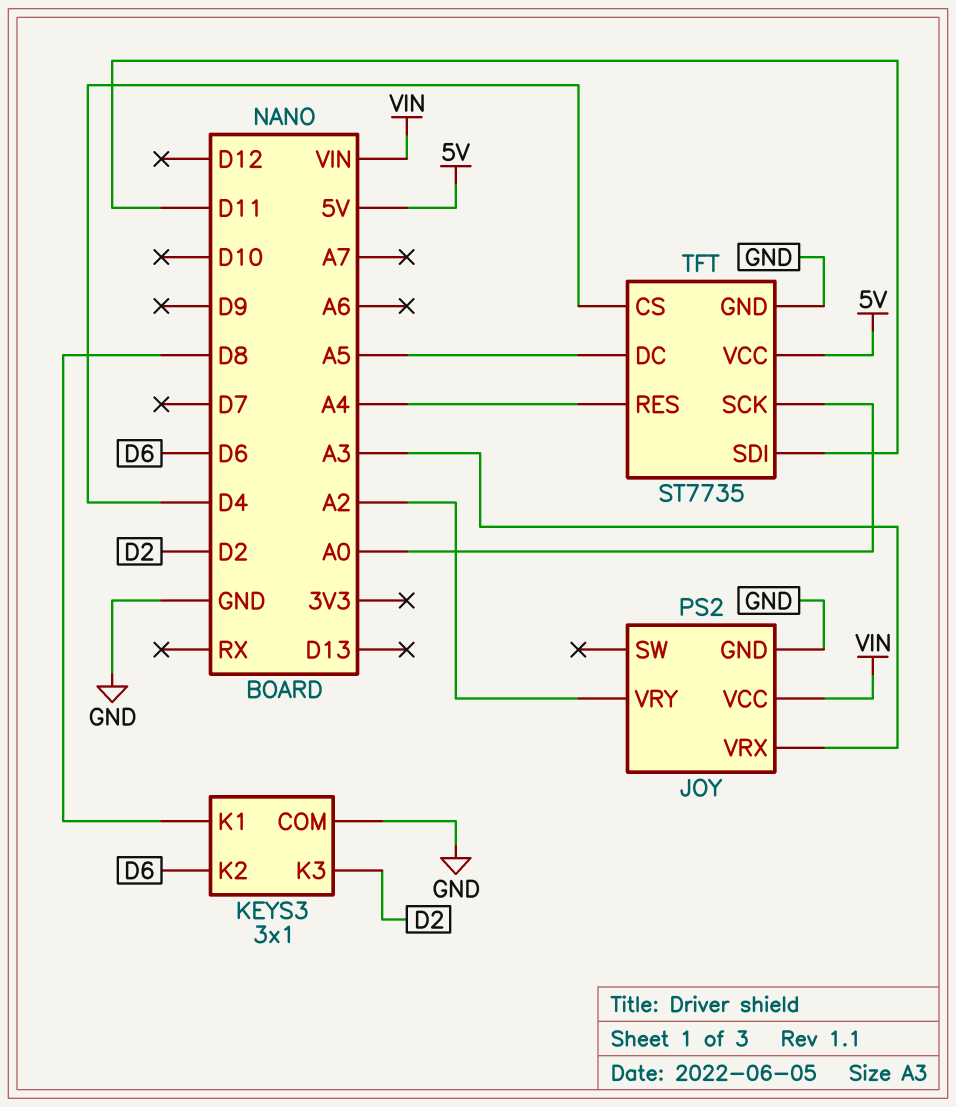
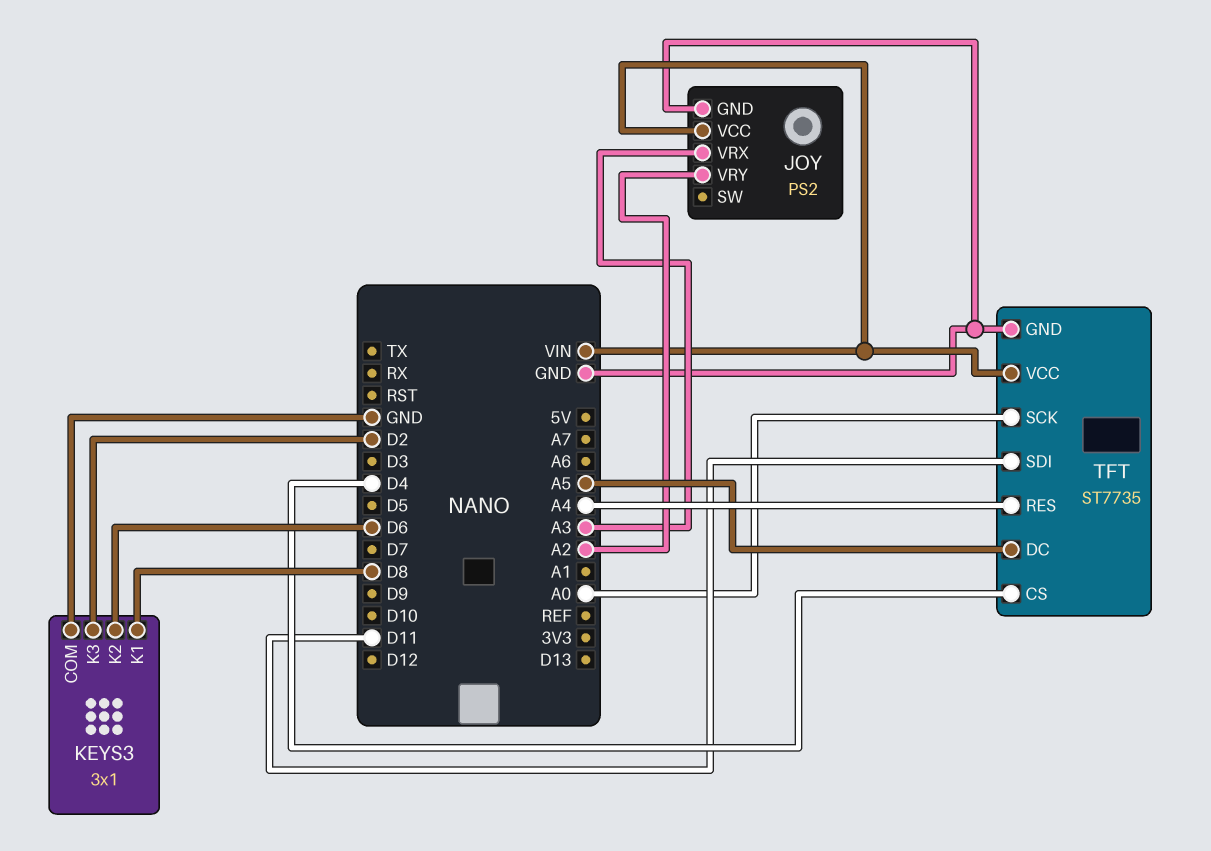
TFT pin VCC: 5V -> VIN

